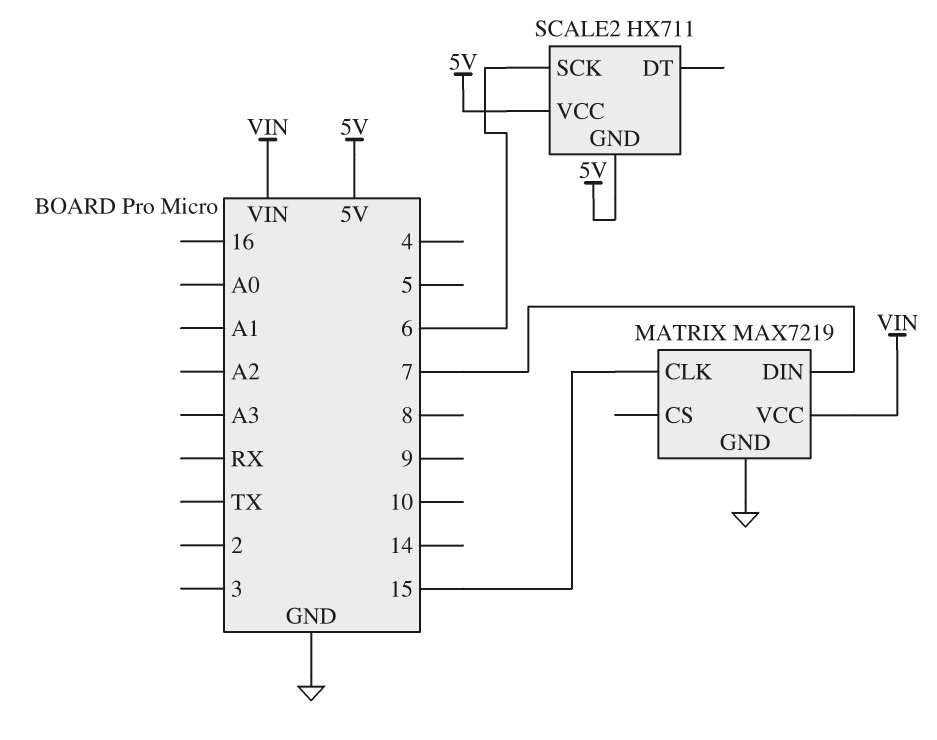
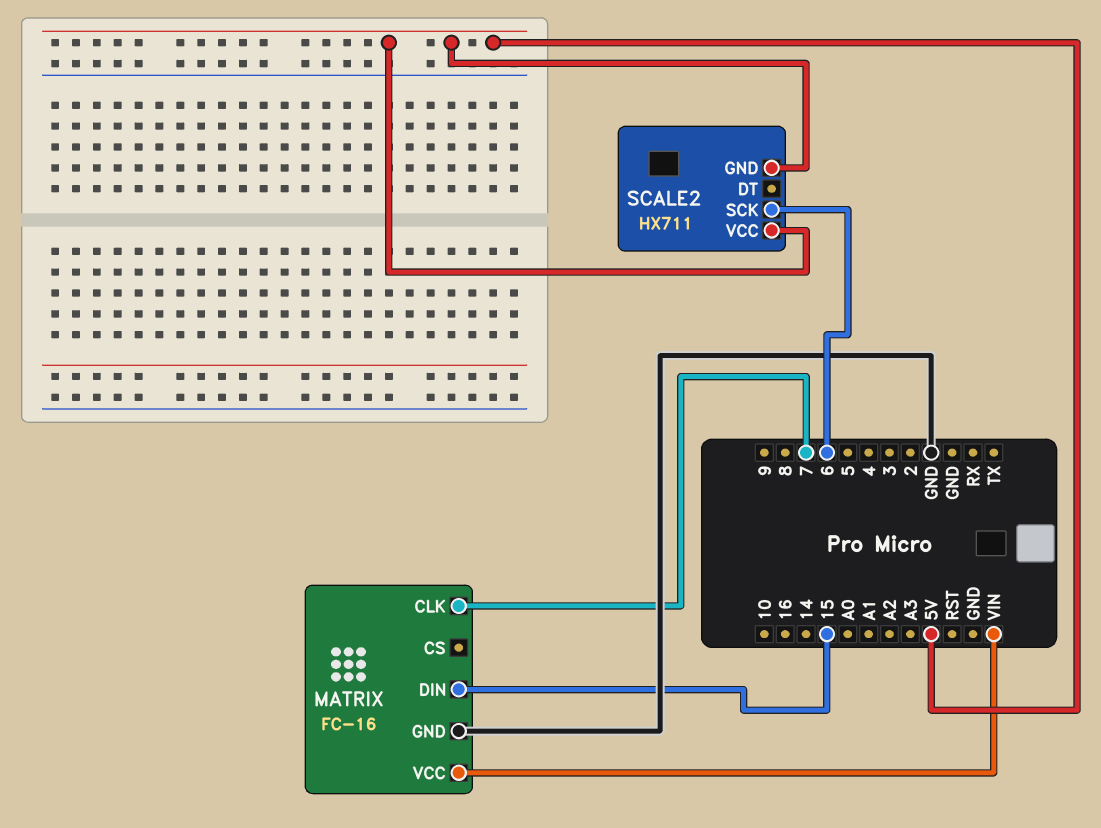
MATRIX: MAX7219 -> FC-16
MATRIX pin CLK: 15 -> 7
MATRIX pin DIN: 7 -> 15

